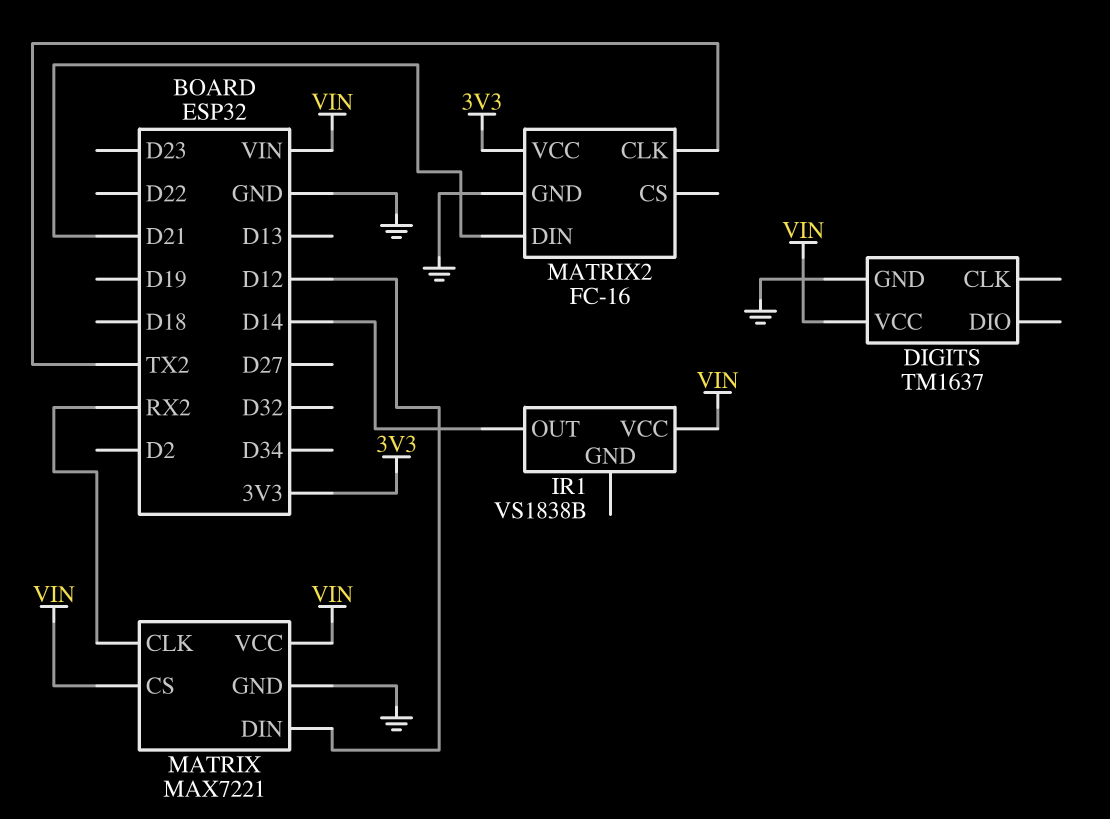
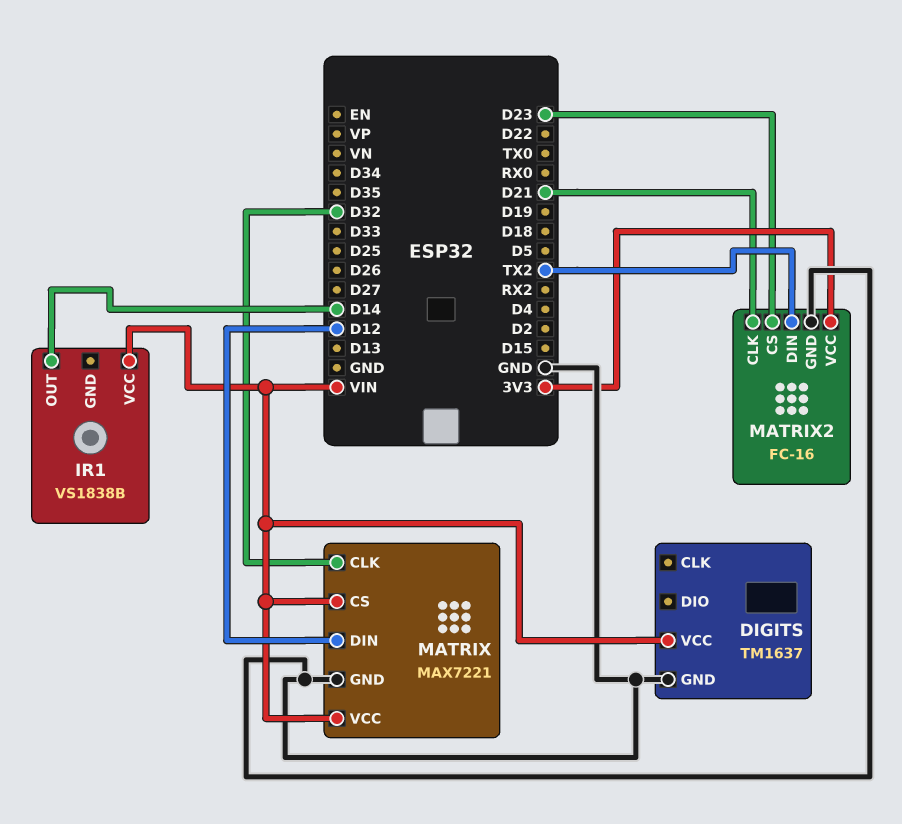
MATRIX pin CLK: RX2 -> D32
MATRIX2 pin CLK: TX2 -> D21
MATRIX2 pin CS: none -> D23
MATRIX2 pin DIN: D21 -> TX2

